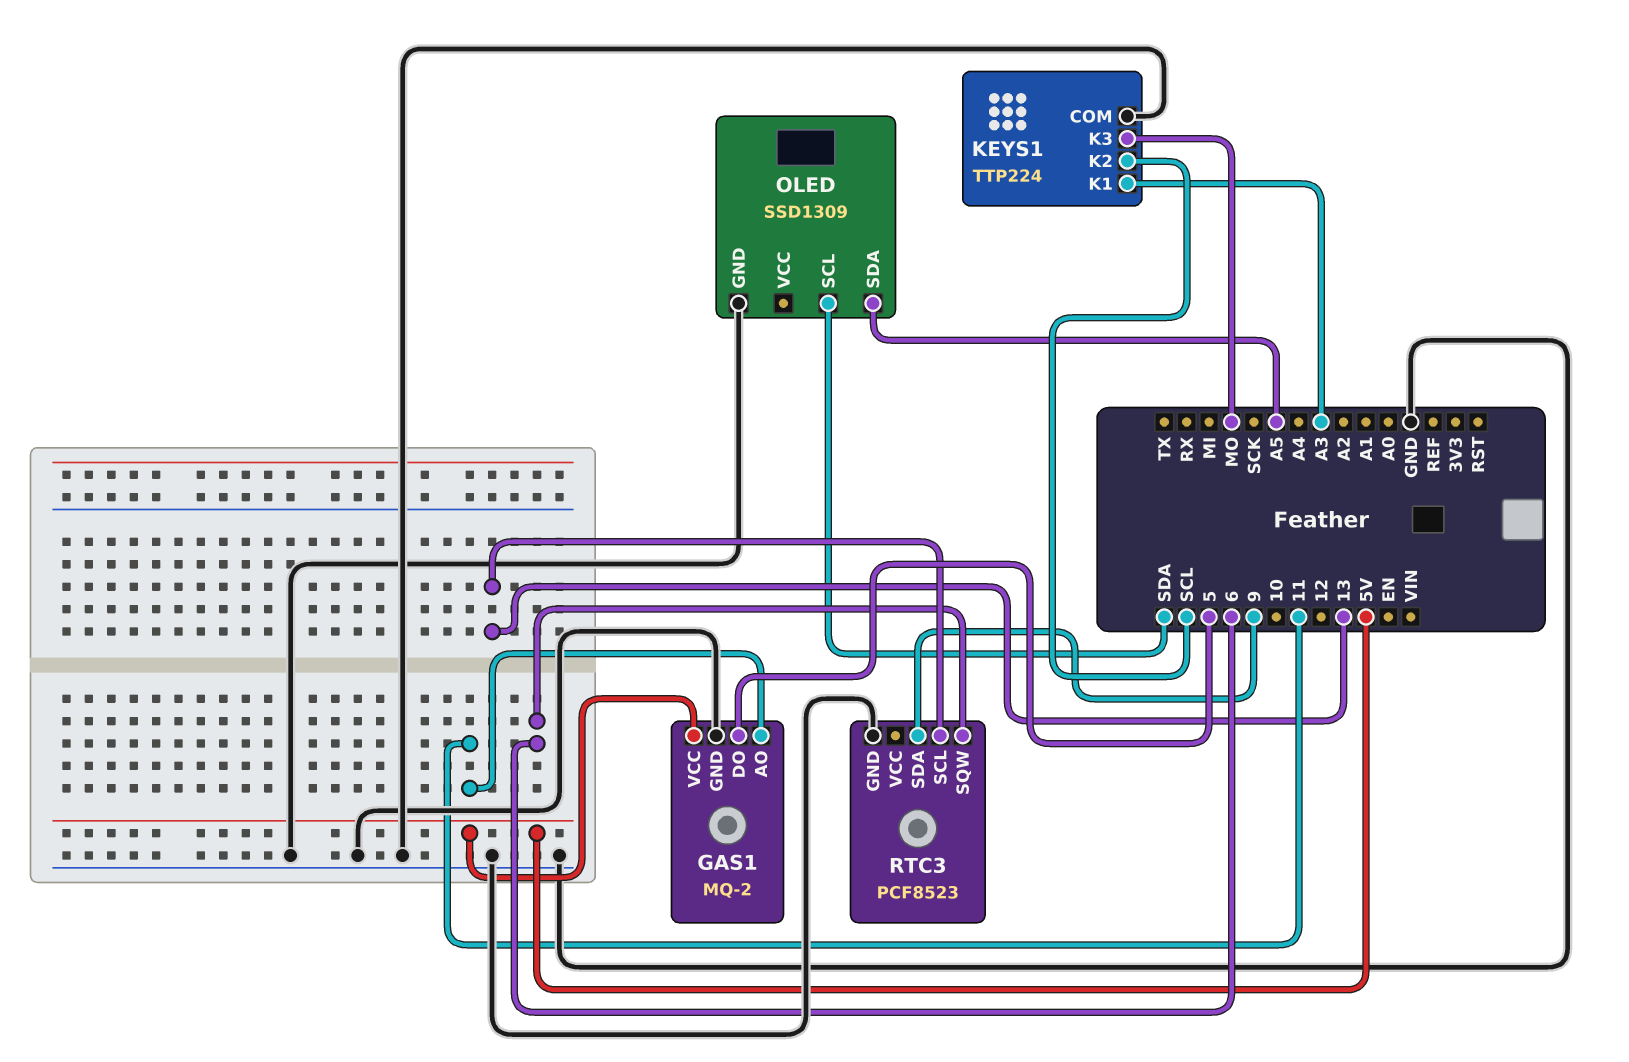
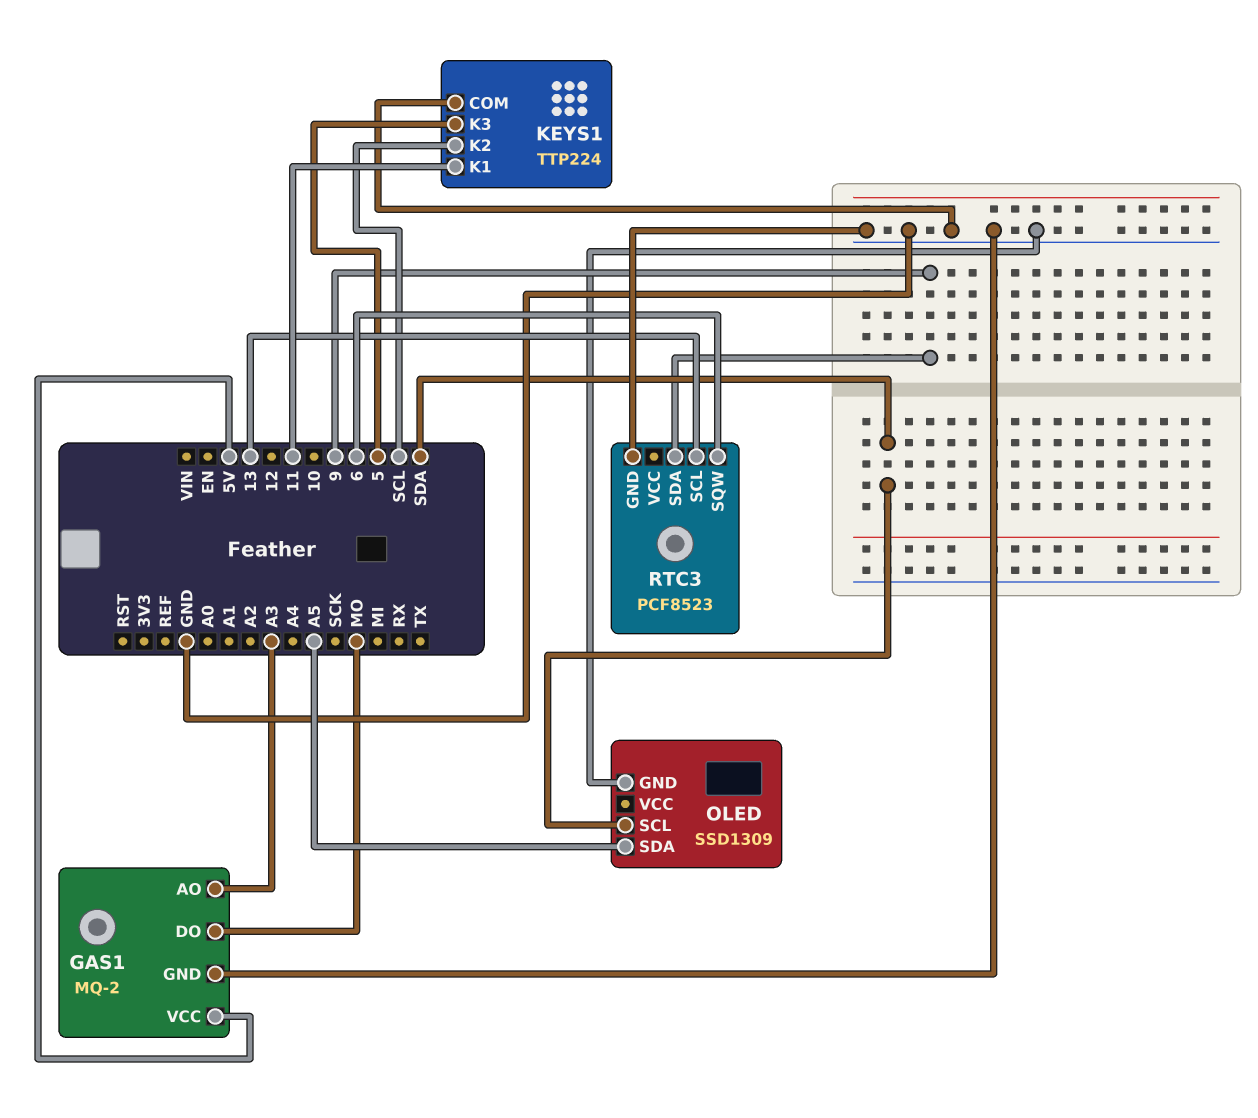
GAS1 pin AO: 11 -> A3
GAS1 pin DO: 5 -> MO
KEYS1 pin K1: A3 -> 11
KEYS1 pin K3: MO -> 5

